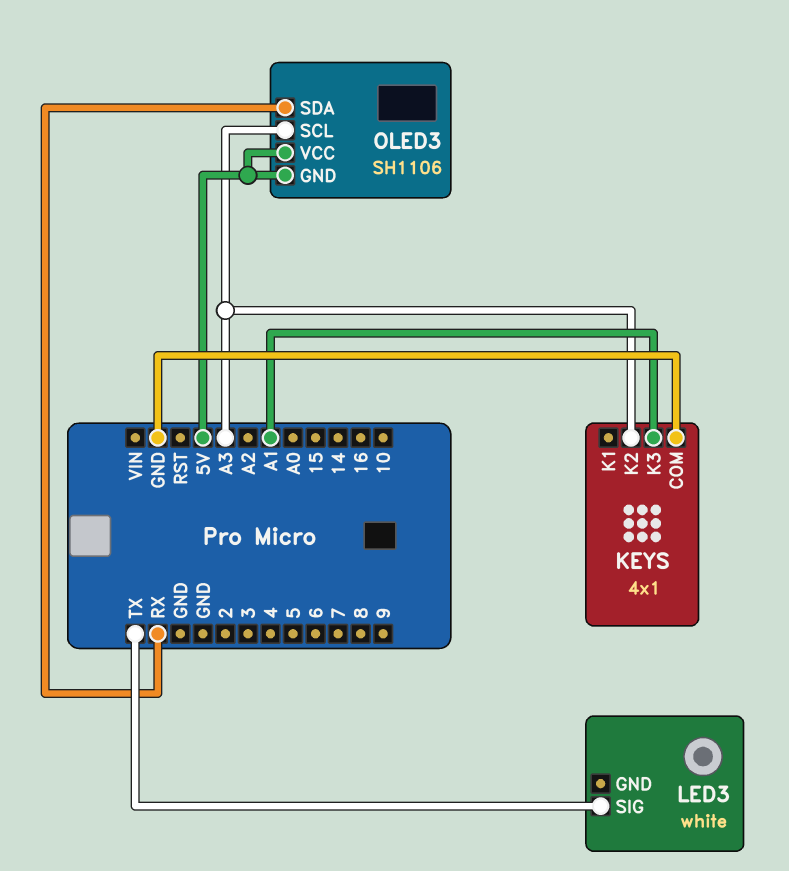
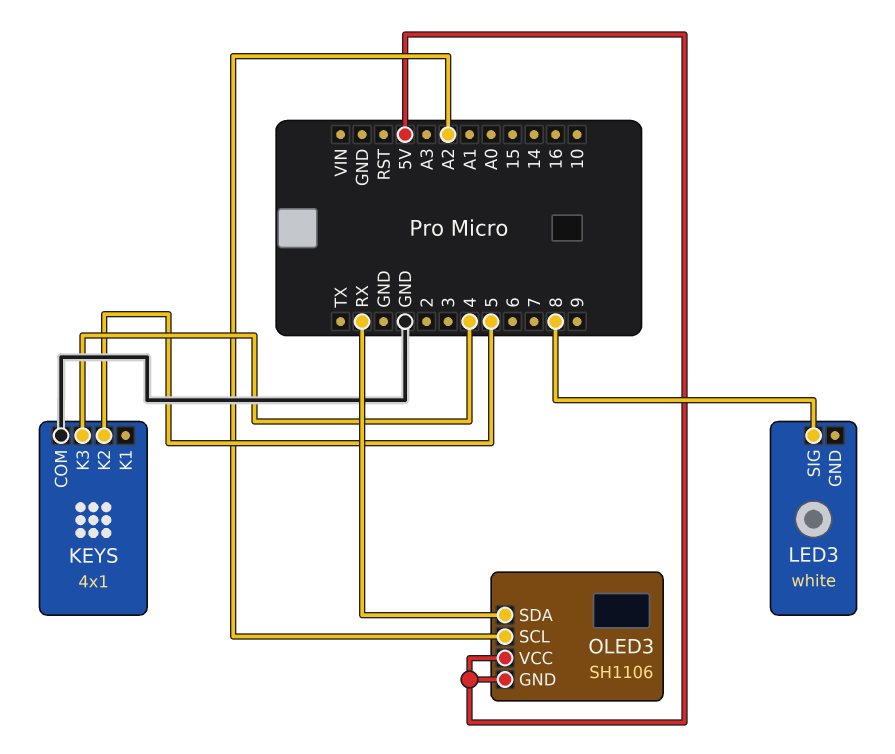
KEYS pin K2: A3 -> 5
KEYS pin K3: A1 -> 4
LED3 pin SIG: TX -> 8
OLED3 pin SCL: A3 -> A2

